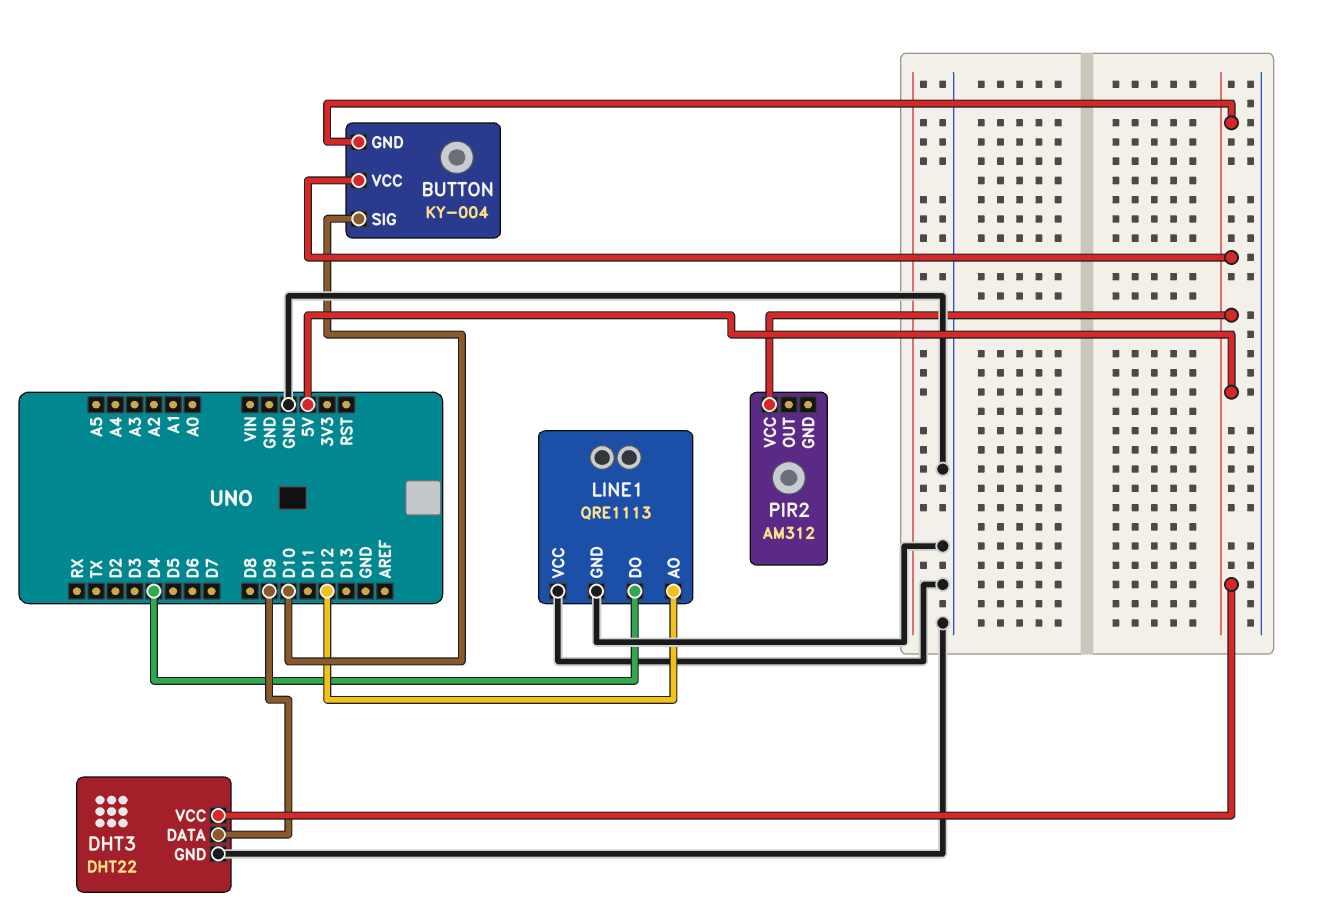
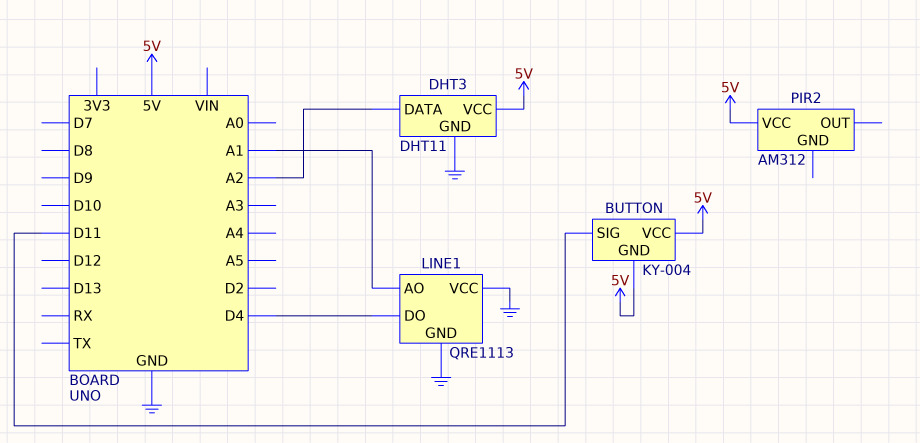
BUTTON pin SIG: D10 -> D11
DHT3: DHT22 -> DHT11
DHT3 pin DATA: D9 -> A2
LINE1 pin AO: D12 -> A1

